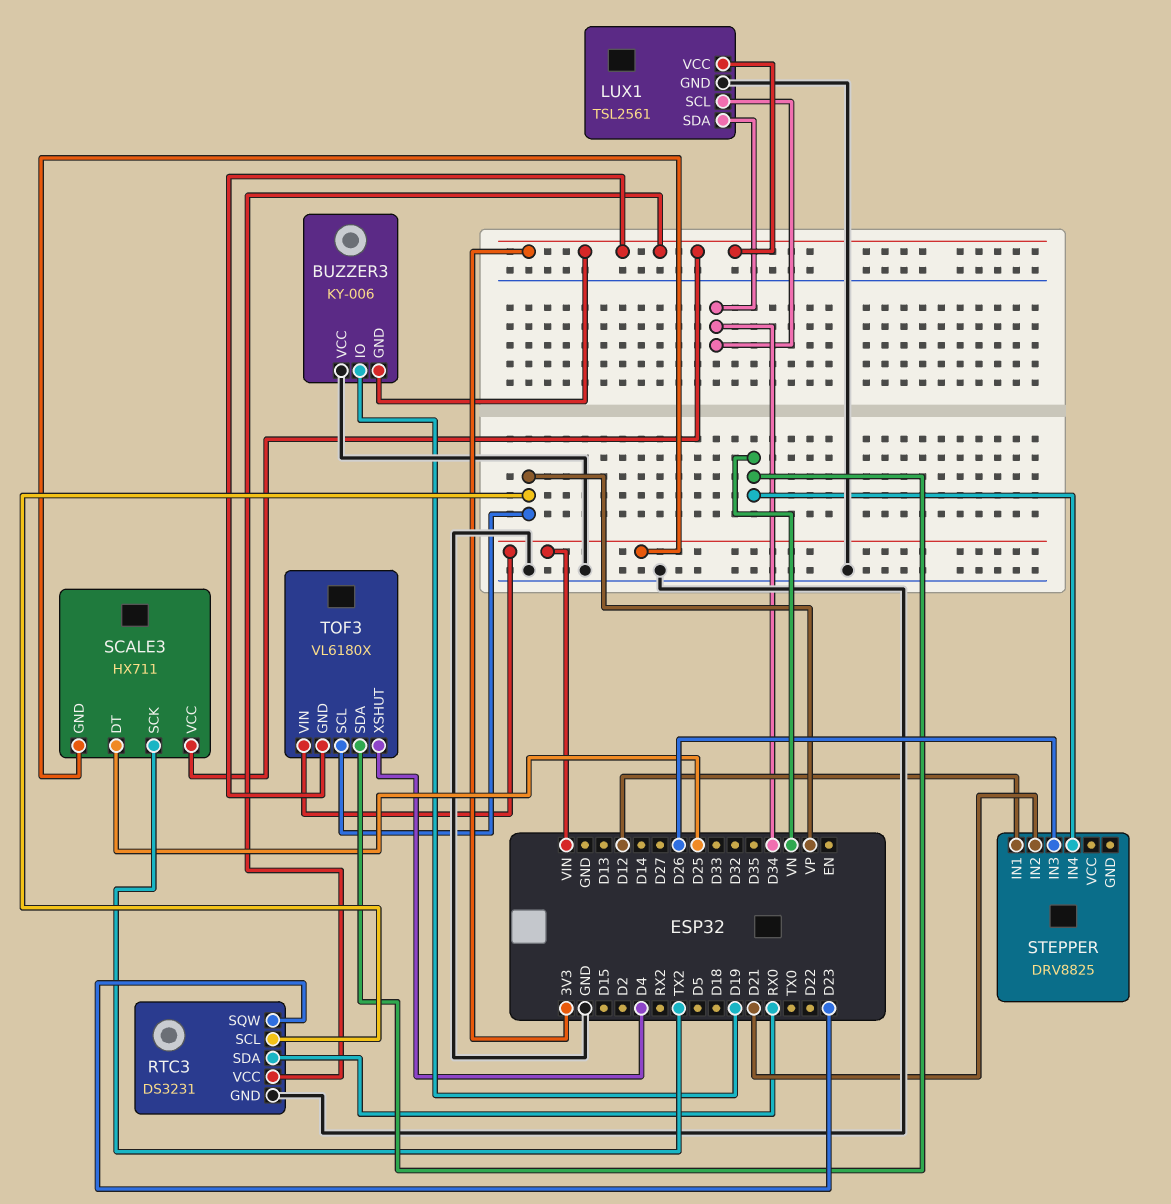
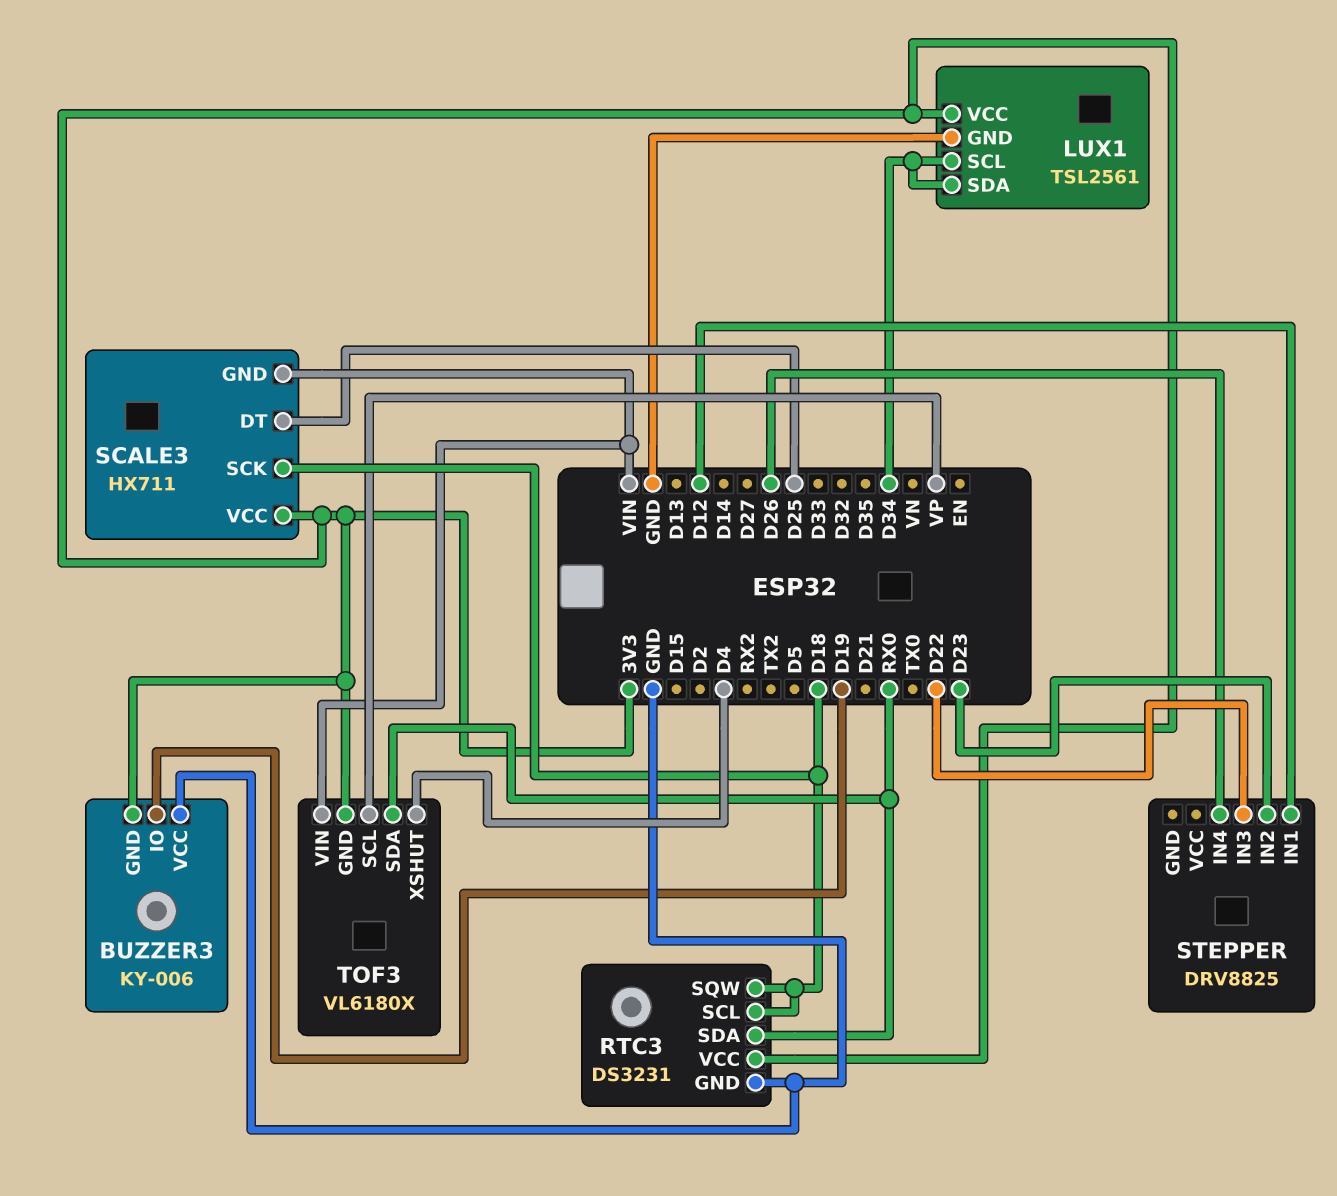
RTC3 pin SCL: VP -> D18
RTC3 pin SQW: D23 -> D18
SCALE3 pin SCK: TX2 -> D18
STEPPER pin IN2: D21 -> D23
STEPPER pin IN3: D26 -> D22
STEPPER pin IN4: VN -> D26
TOF3 pin SDA: VN -> RX0

